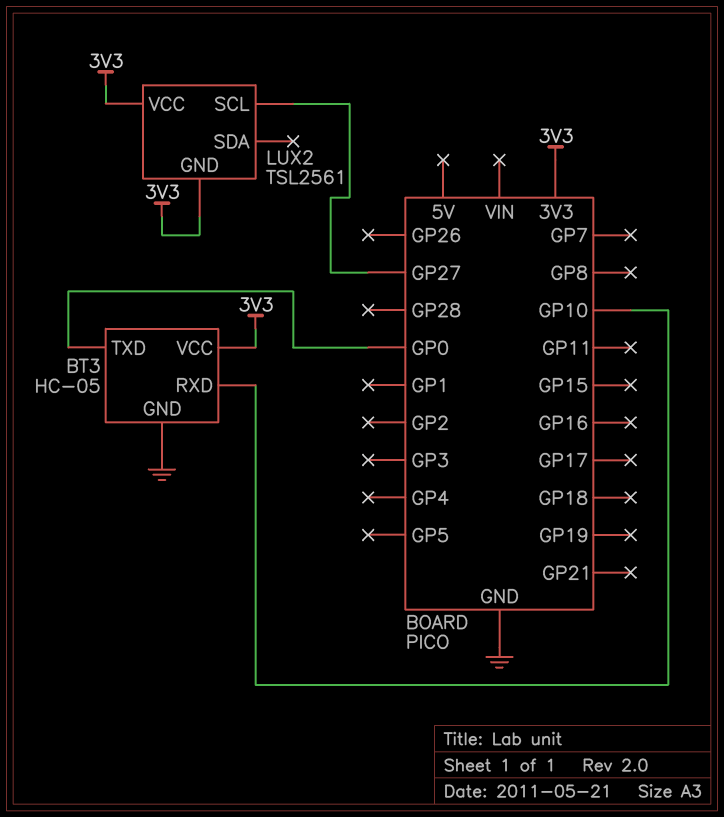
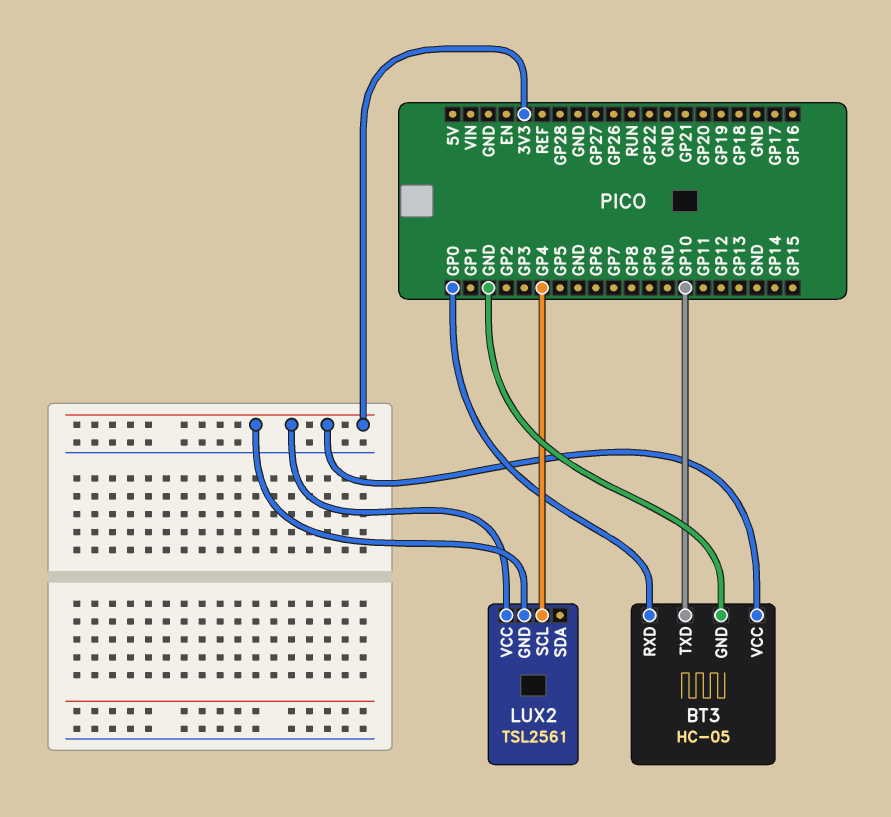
BT3 pin RXD: GP10 -> GP0
BT3 pin TXD: GP0 -> GP10
LUX2 pin SCL: GP27 -> GP4

